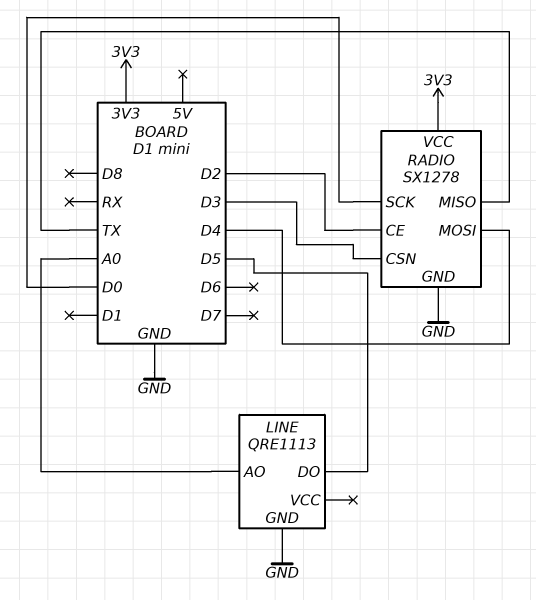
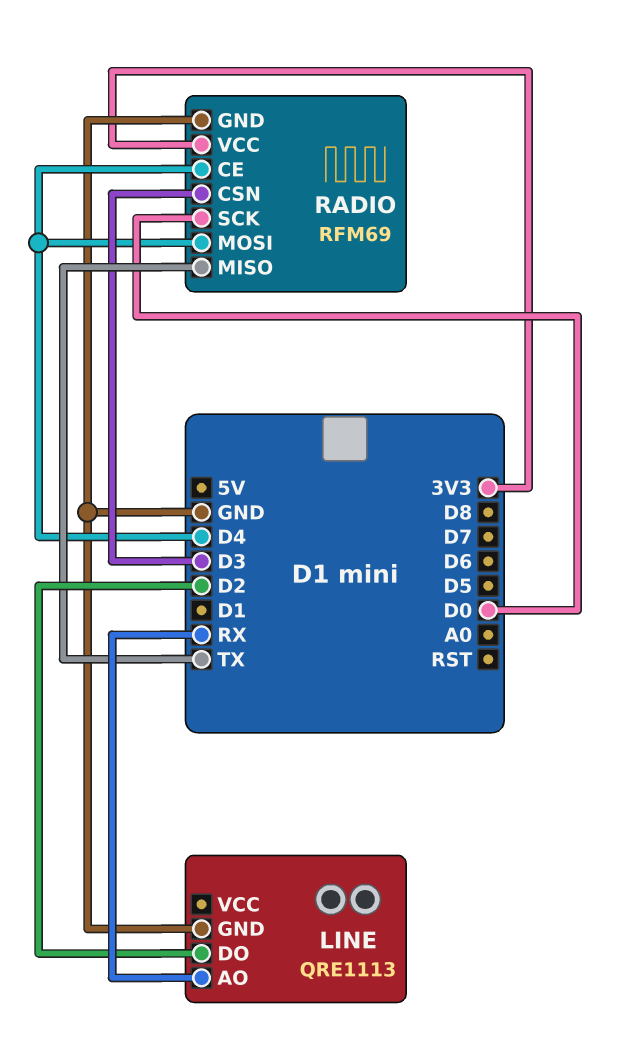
LINE pin AO: A0 -> RX
LINE pin DO: D5 -> D2
RADIO: SX1278 -> RFM69
RADIO pin CE: D2 -> D4

